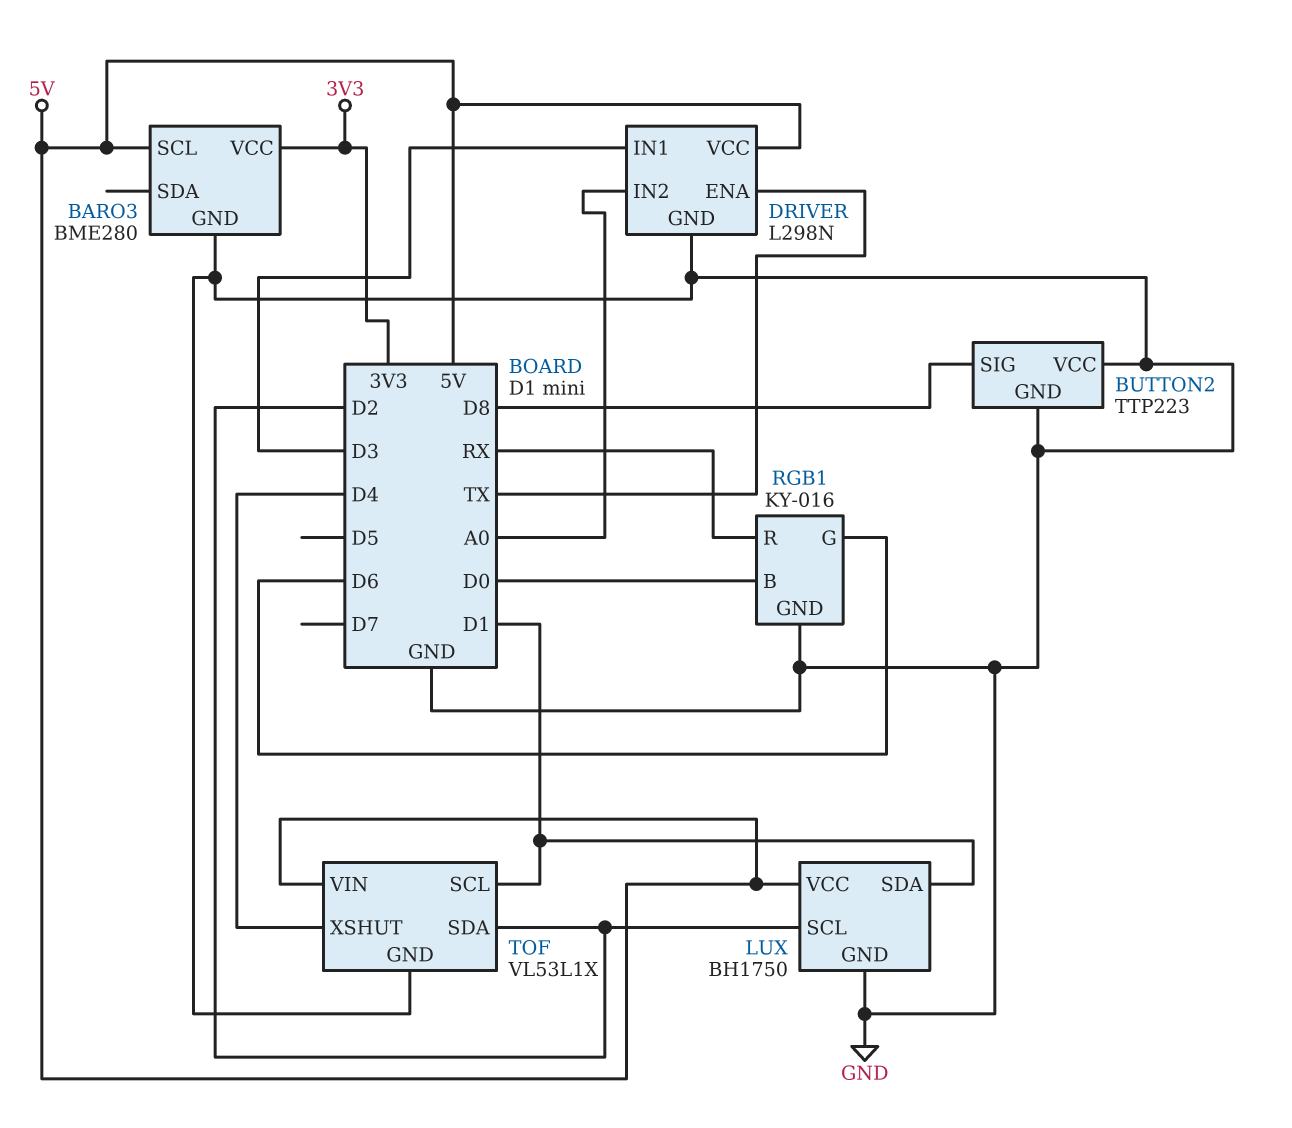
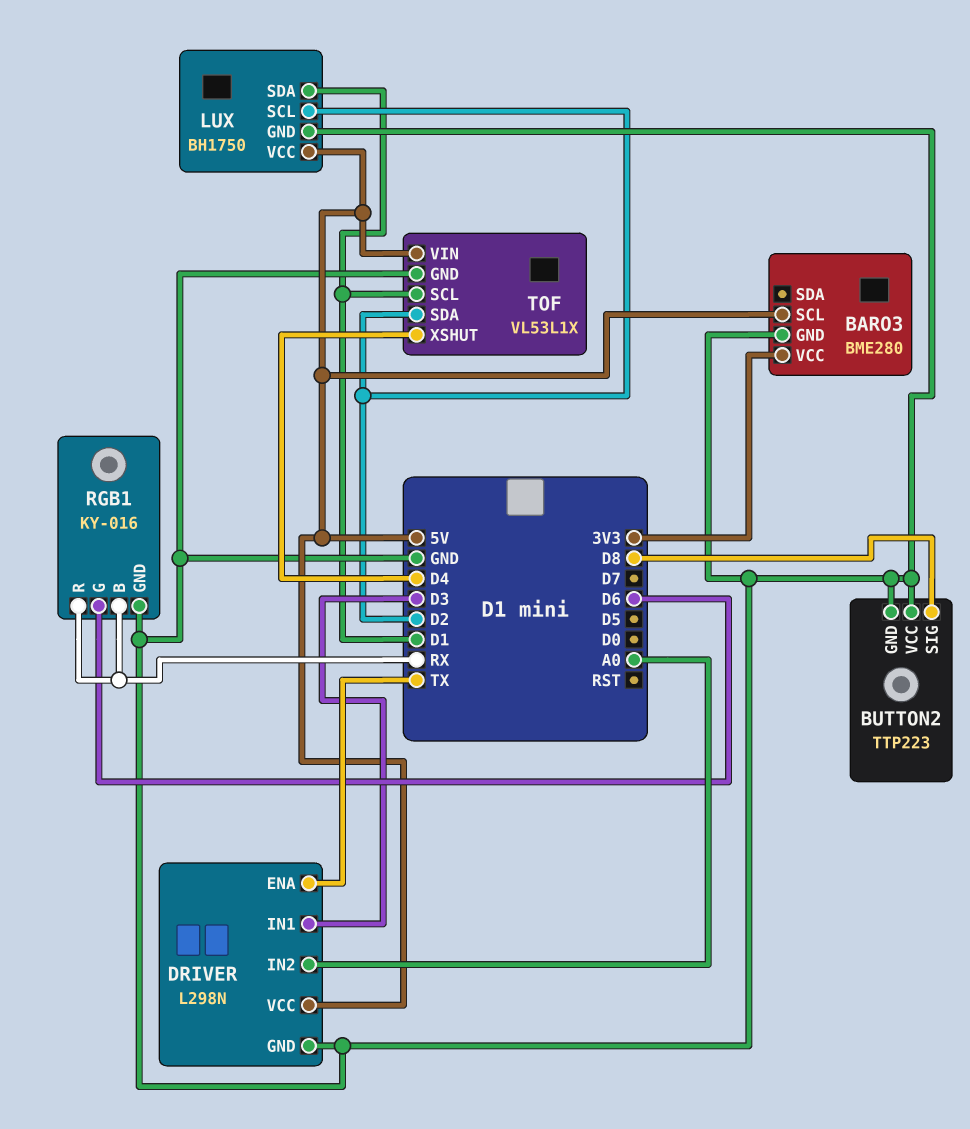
RGB1 pin B: D0 -> RX

